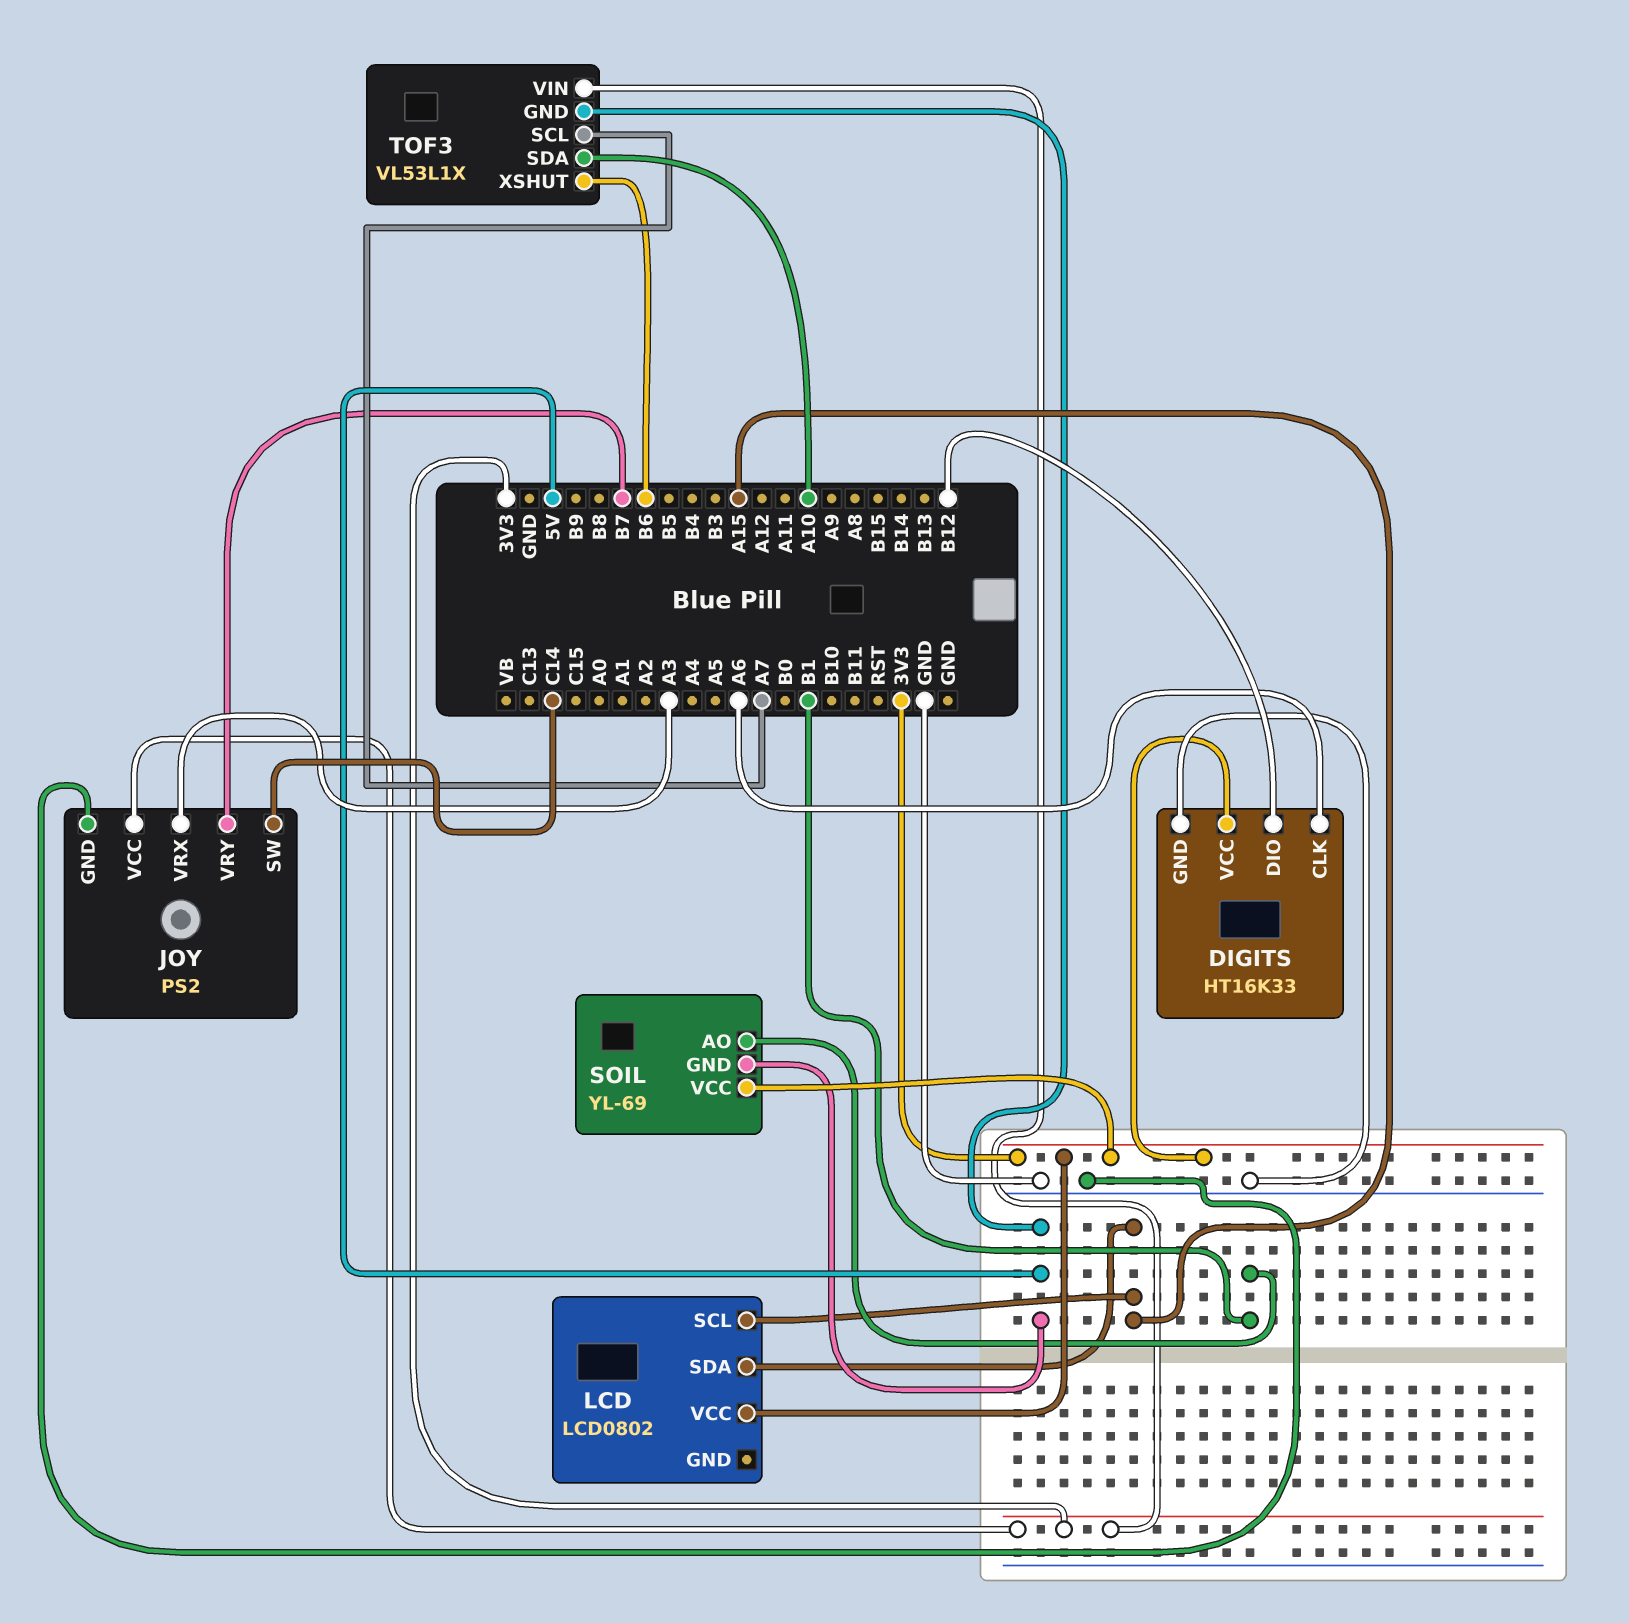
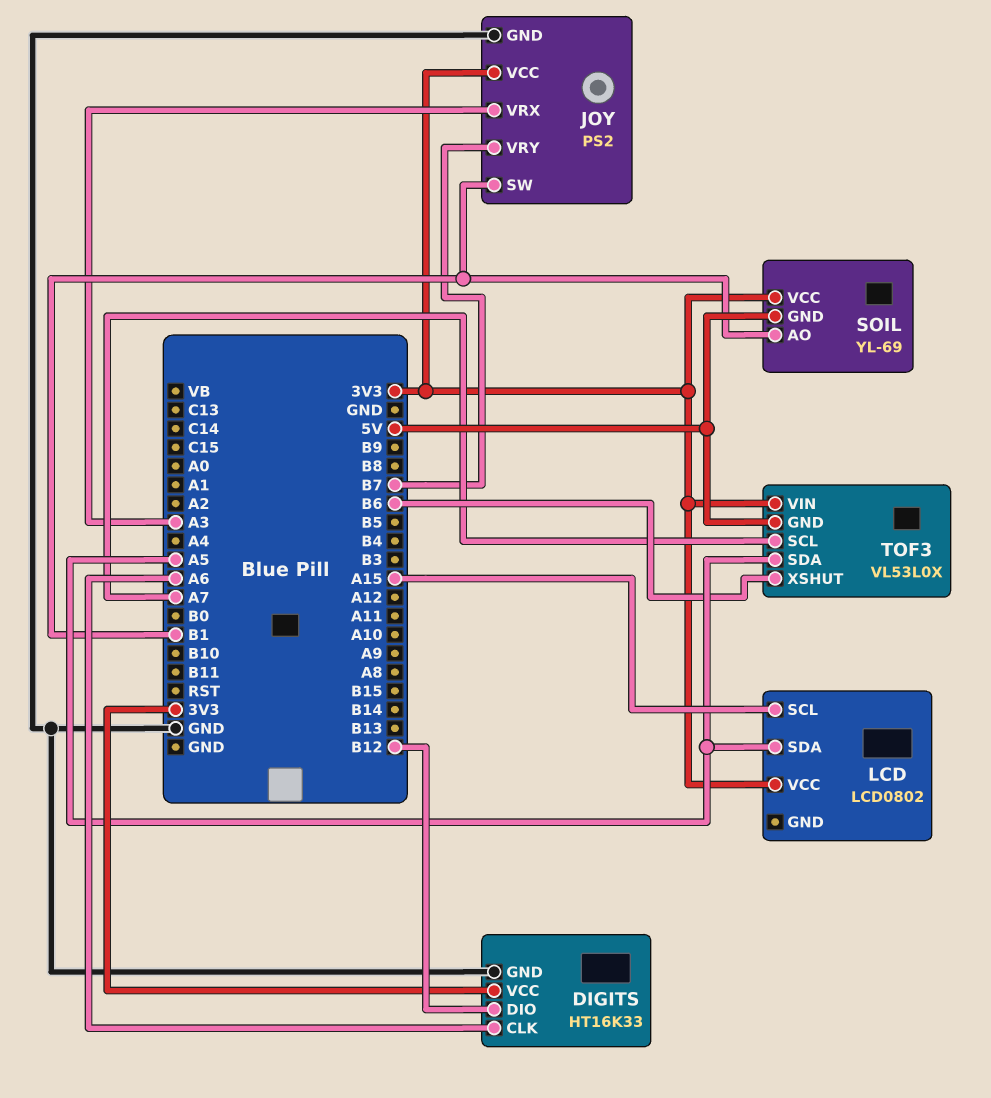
JOY pin SW: C14 -> B1
LCD pin SDA: A15 -> A5
TOF3: VL53L1X -> VL53L0X
TOF3 pin SDA: A10 -> A5

